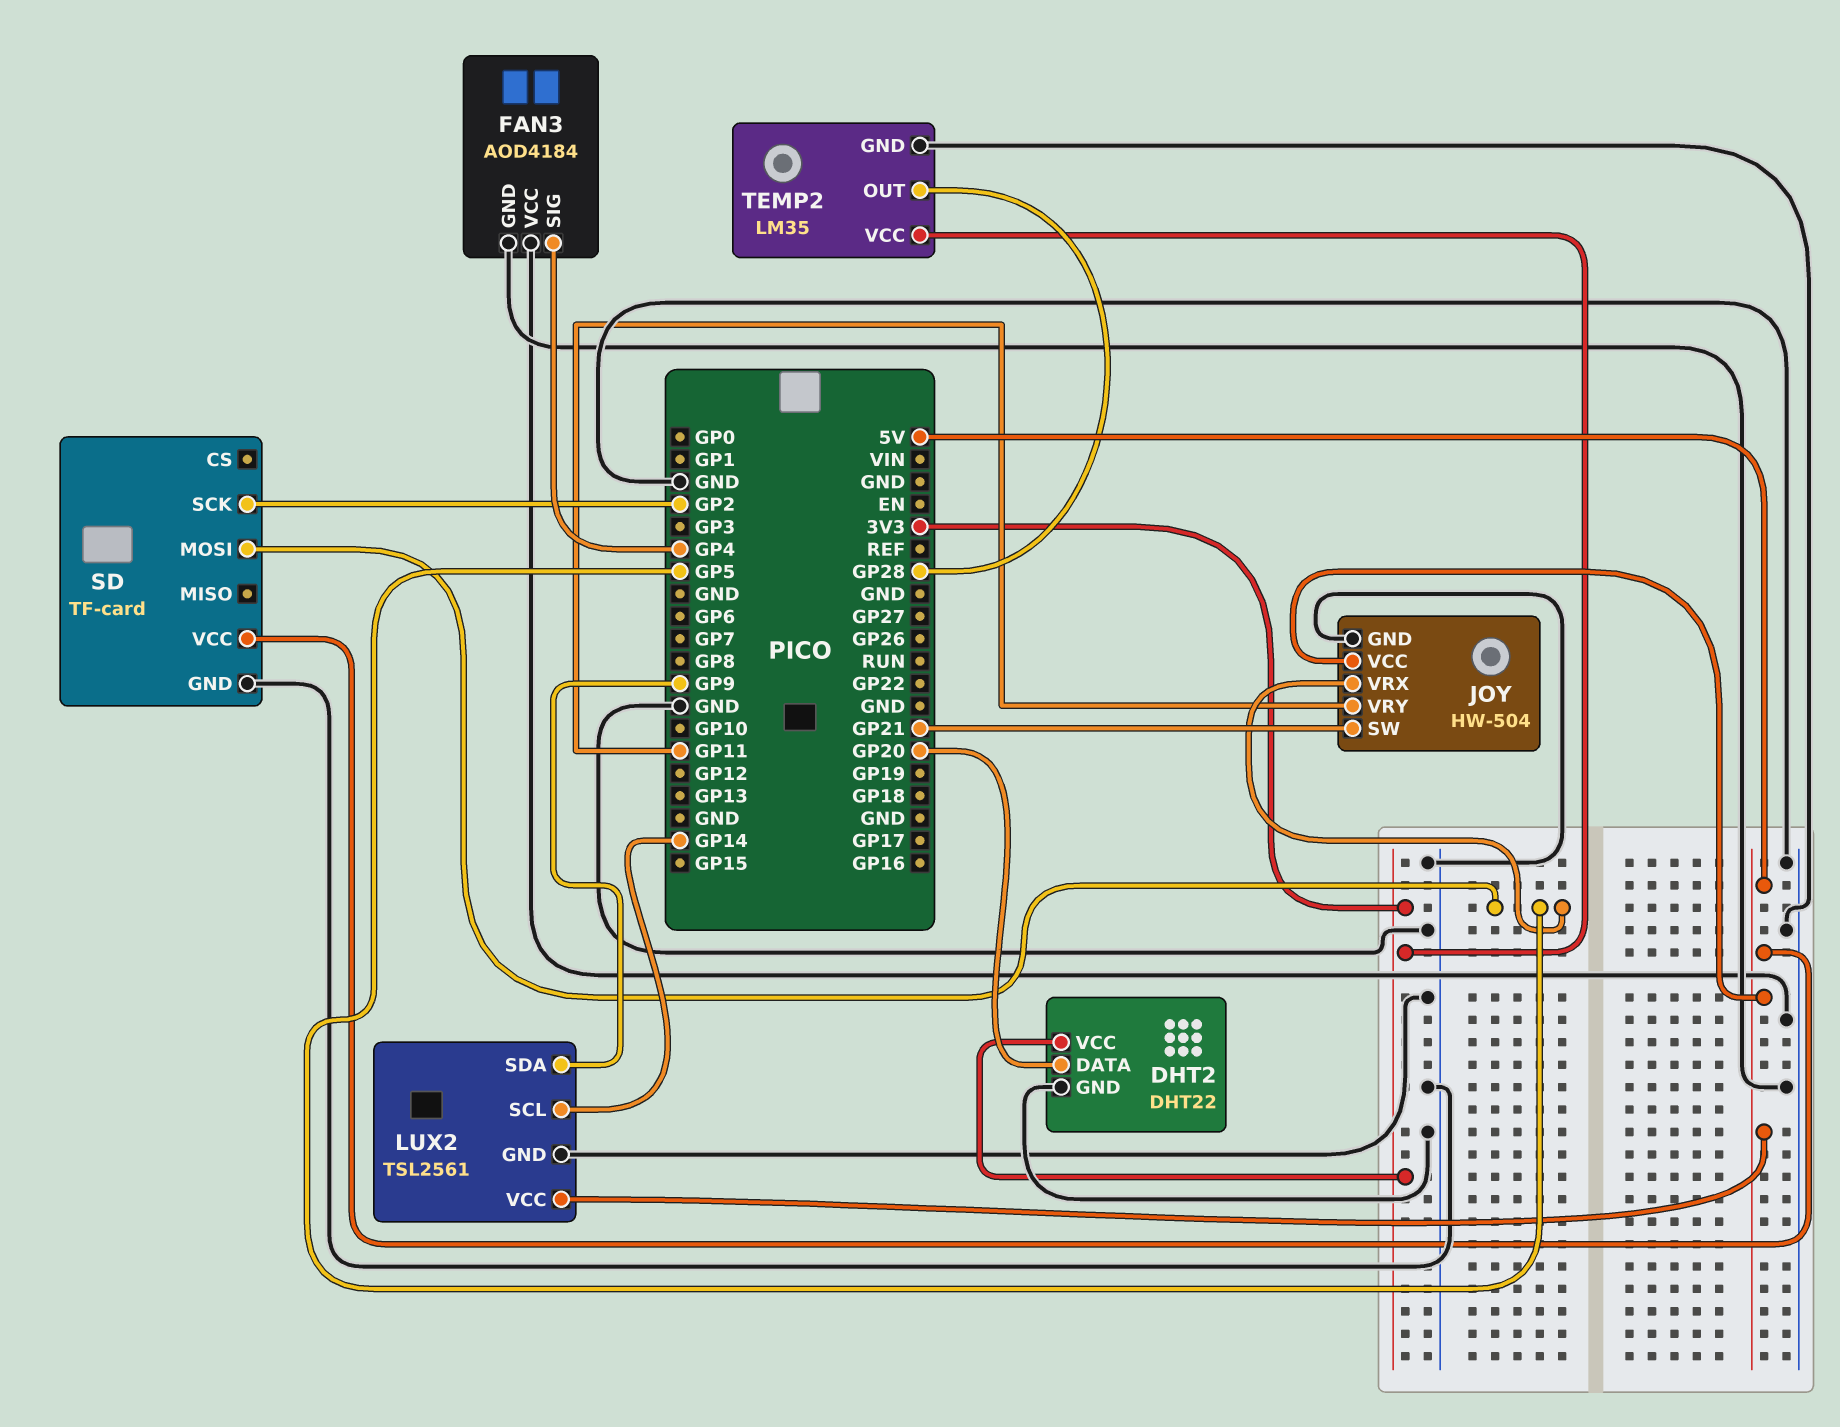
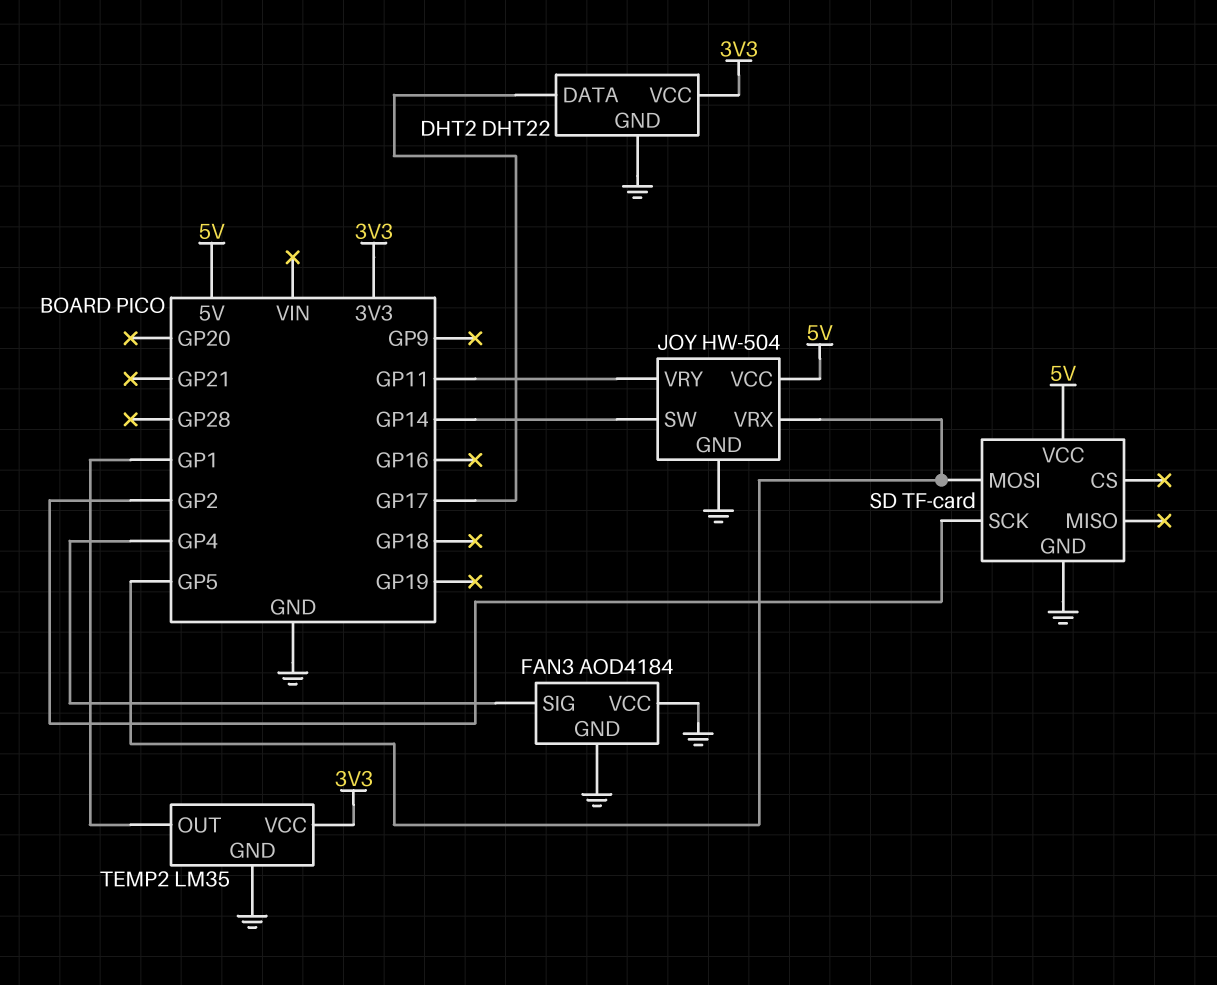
DHT2 pin DATA: GP20 -> GP17
JOY pin SW: GP21 -> GP14
LUX2: TSL2561 -> none
LUX2 pin GND: GND -> none
LUX2 pin SCL: GP14 -> none
LUX2 pin SDA: GP9 -> none
LUX2 pin VCC: 5V -> none
TEMP2 pin OUT: GP28 -> GP1

